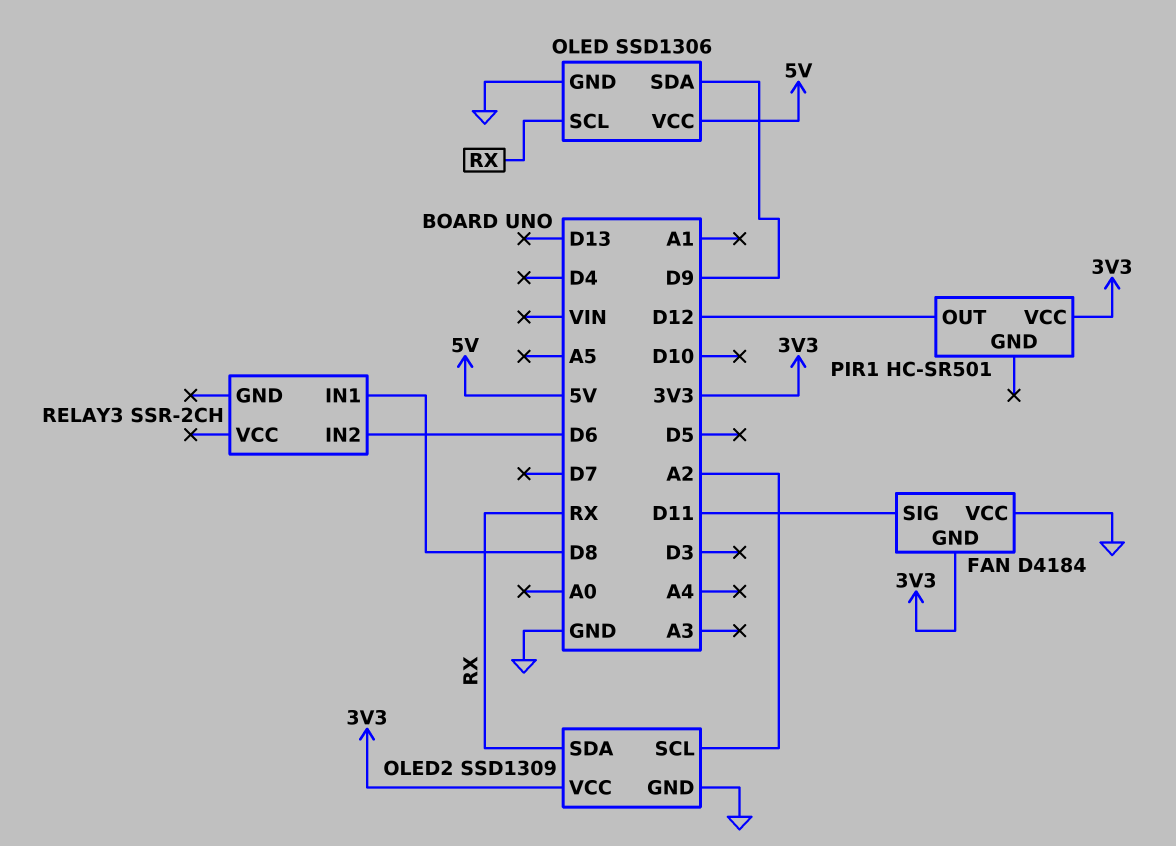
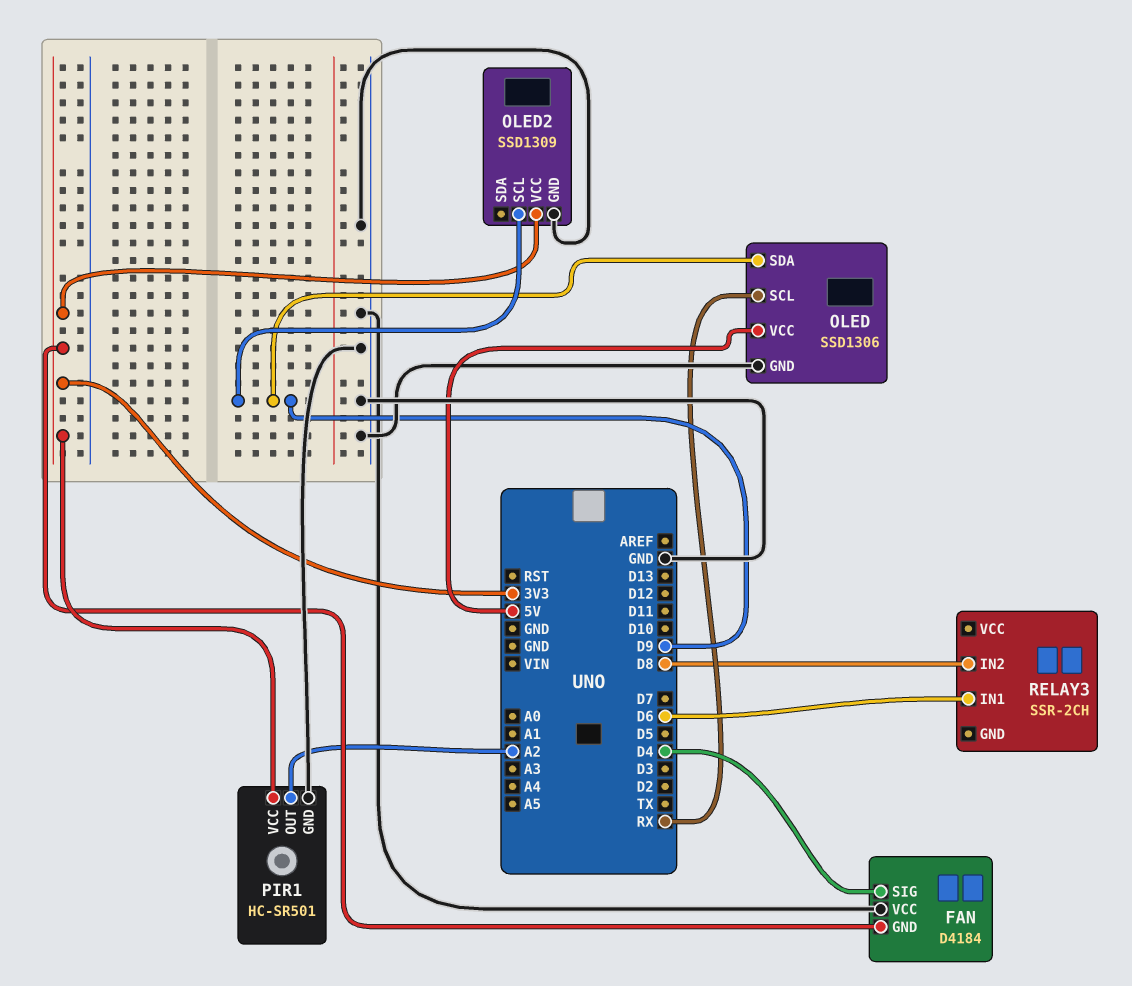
FAN pin SIG: D11 -> D4
OLED2 pin SCL: A2 -> D9
OLED2 pin SDA: RX -> none
PIR1 pin GND: none -> GND
PIR1 pin OUT: D12 -> A2
RELAY3 pin IN1: D8 -> D6
RELAY3 pin IN2: D6 -> D8

